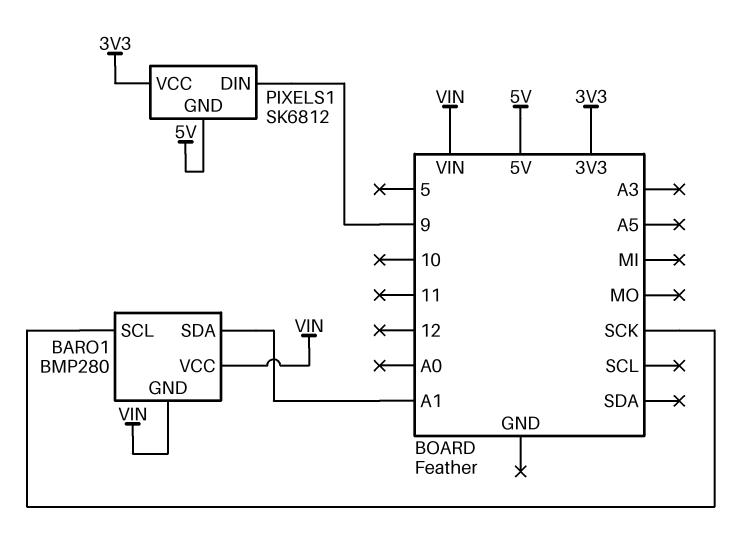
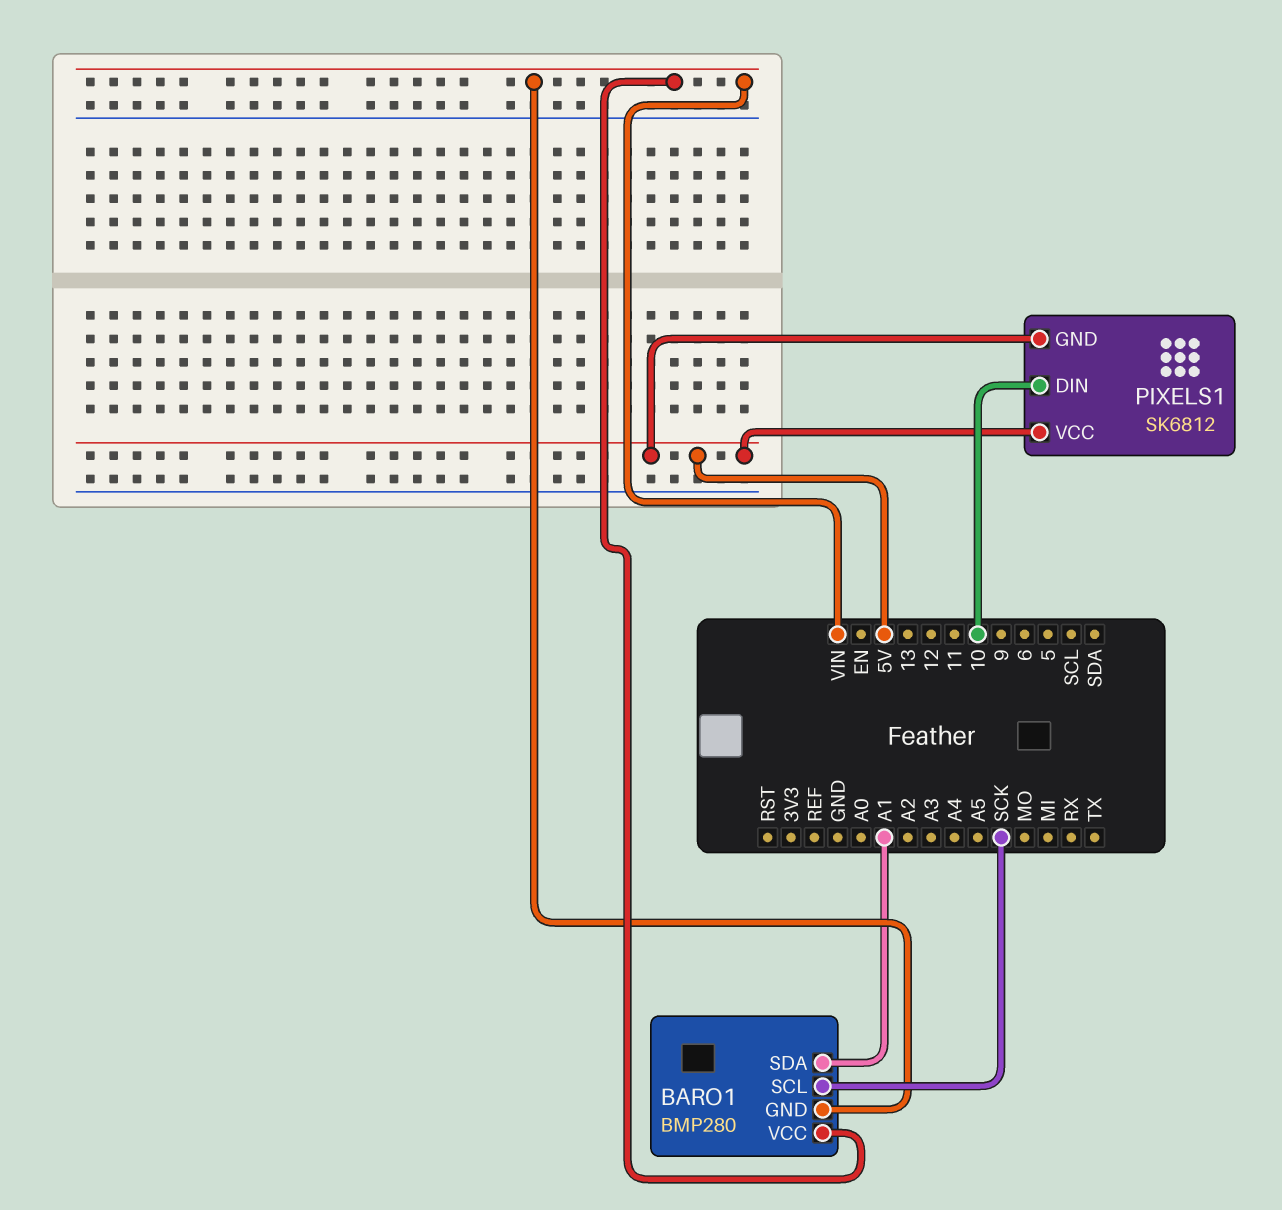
PIXELS1 pin DIN: 9 -> 10
PIXELS1 pin VCC: 3V3 -> 5V

